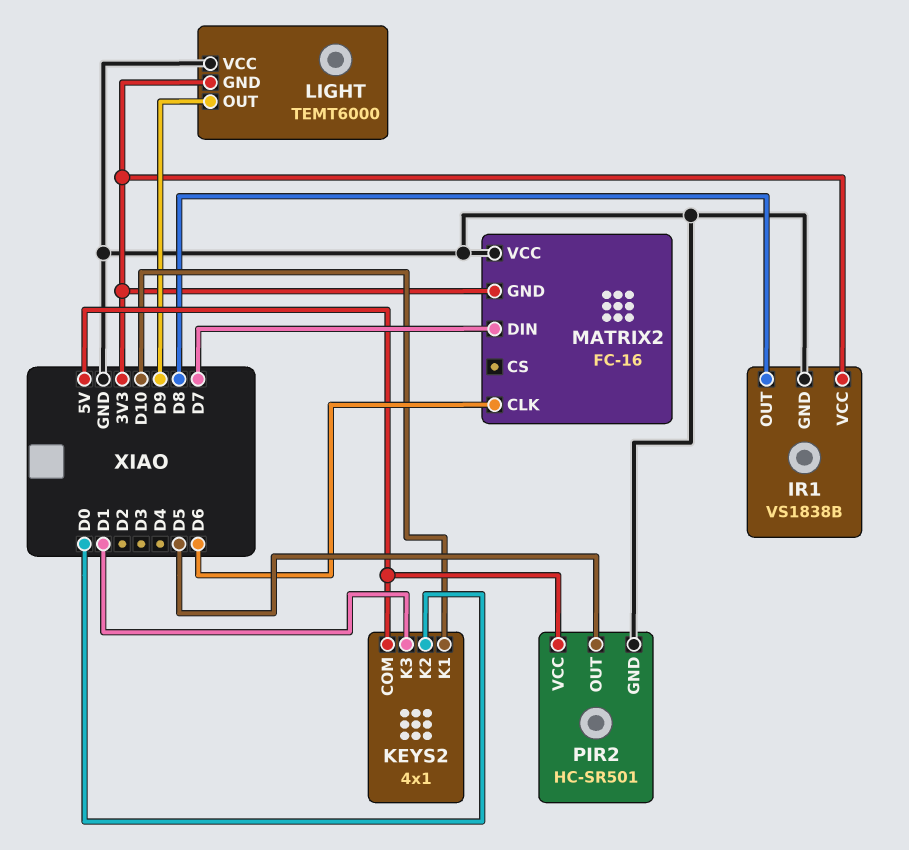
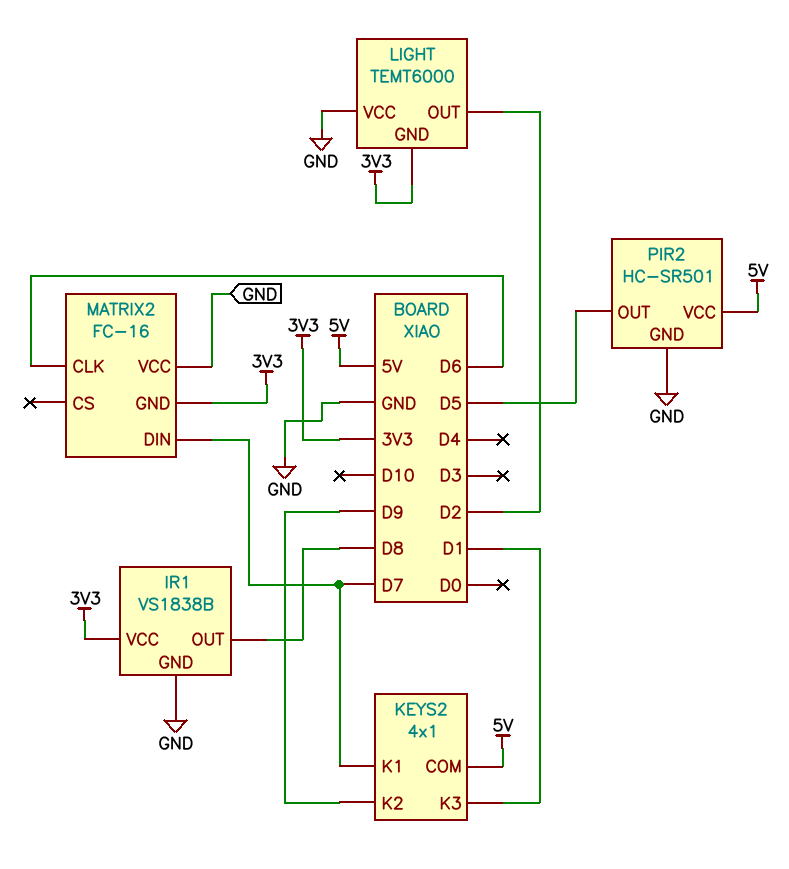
KEYS2 pin K1: D10 -> D7
KEYS2 pin K2: D0 -> D9
LIGHT pin OUT: D9 -> D2

